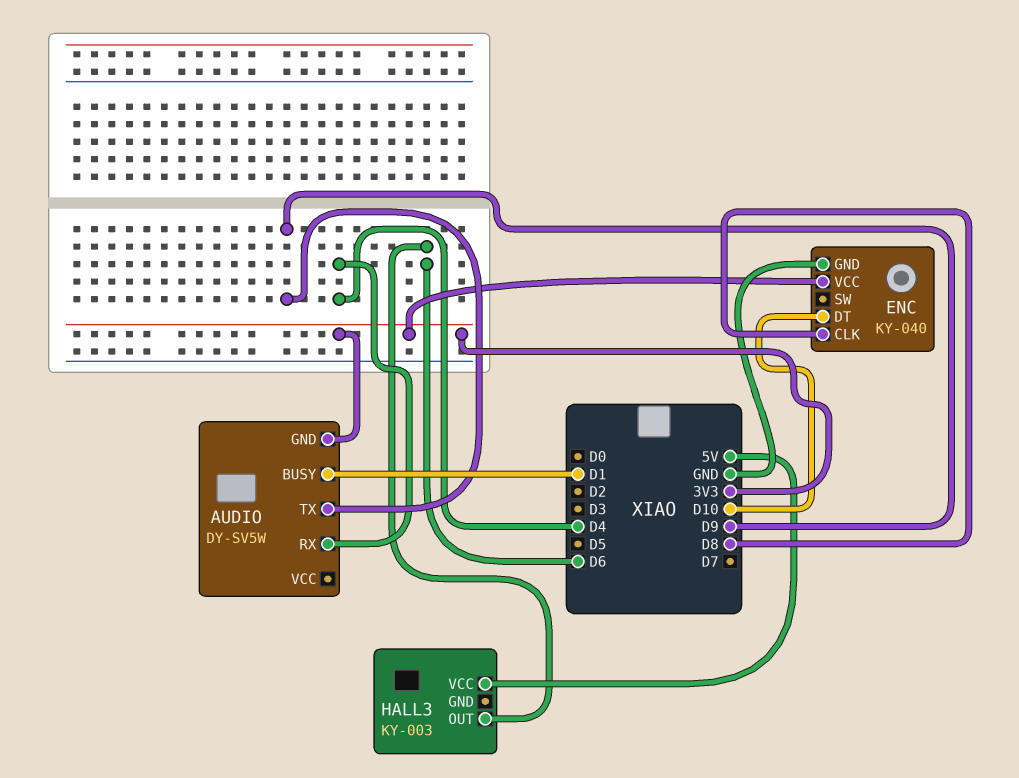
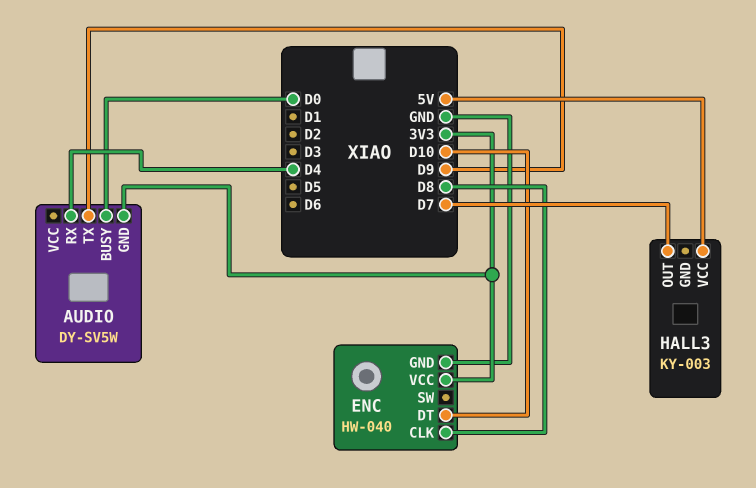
AUDIO pin BUSY: D1 -> D0
ENC: KY-040 -> HW-040
HALL3 pin OUT: D6 -> D7

